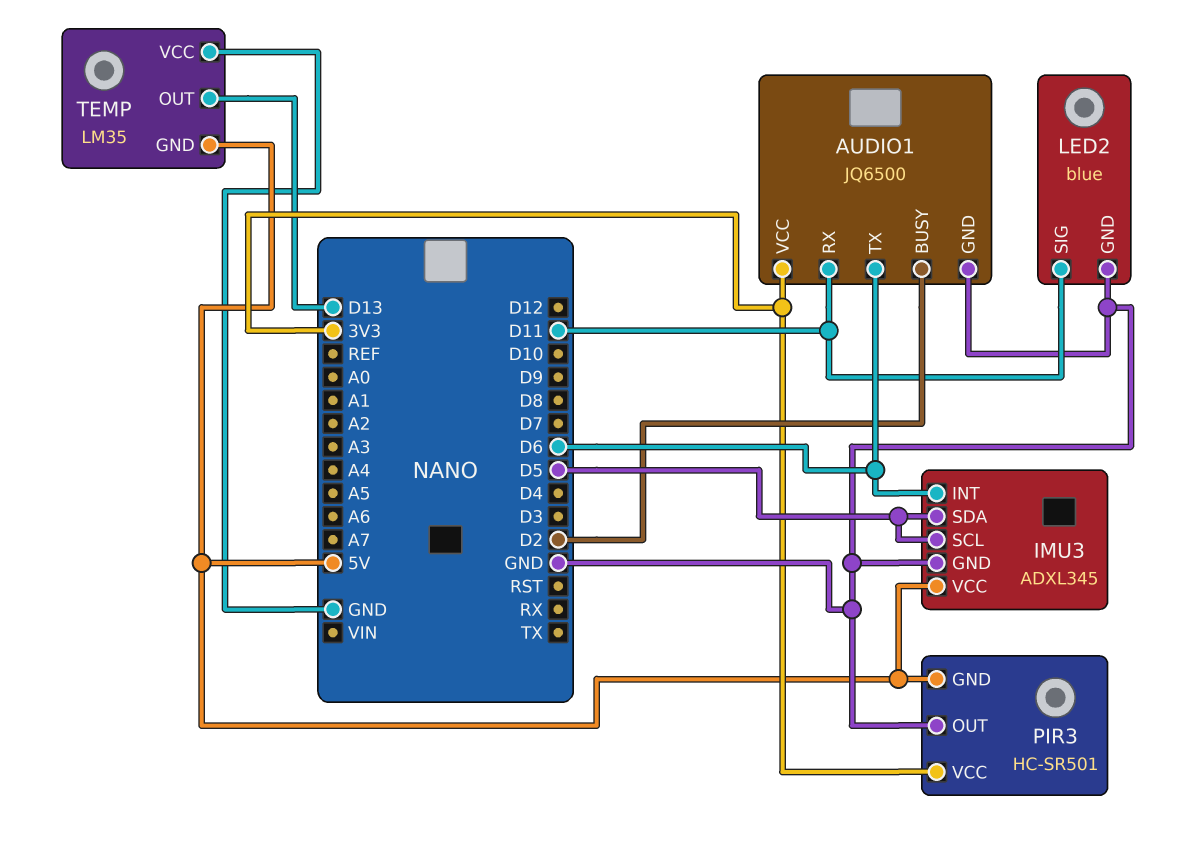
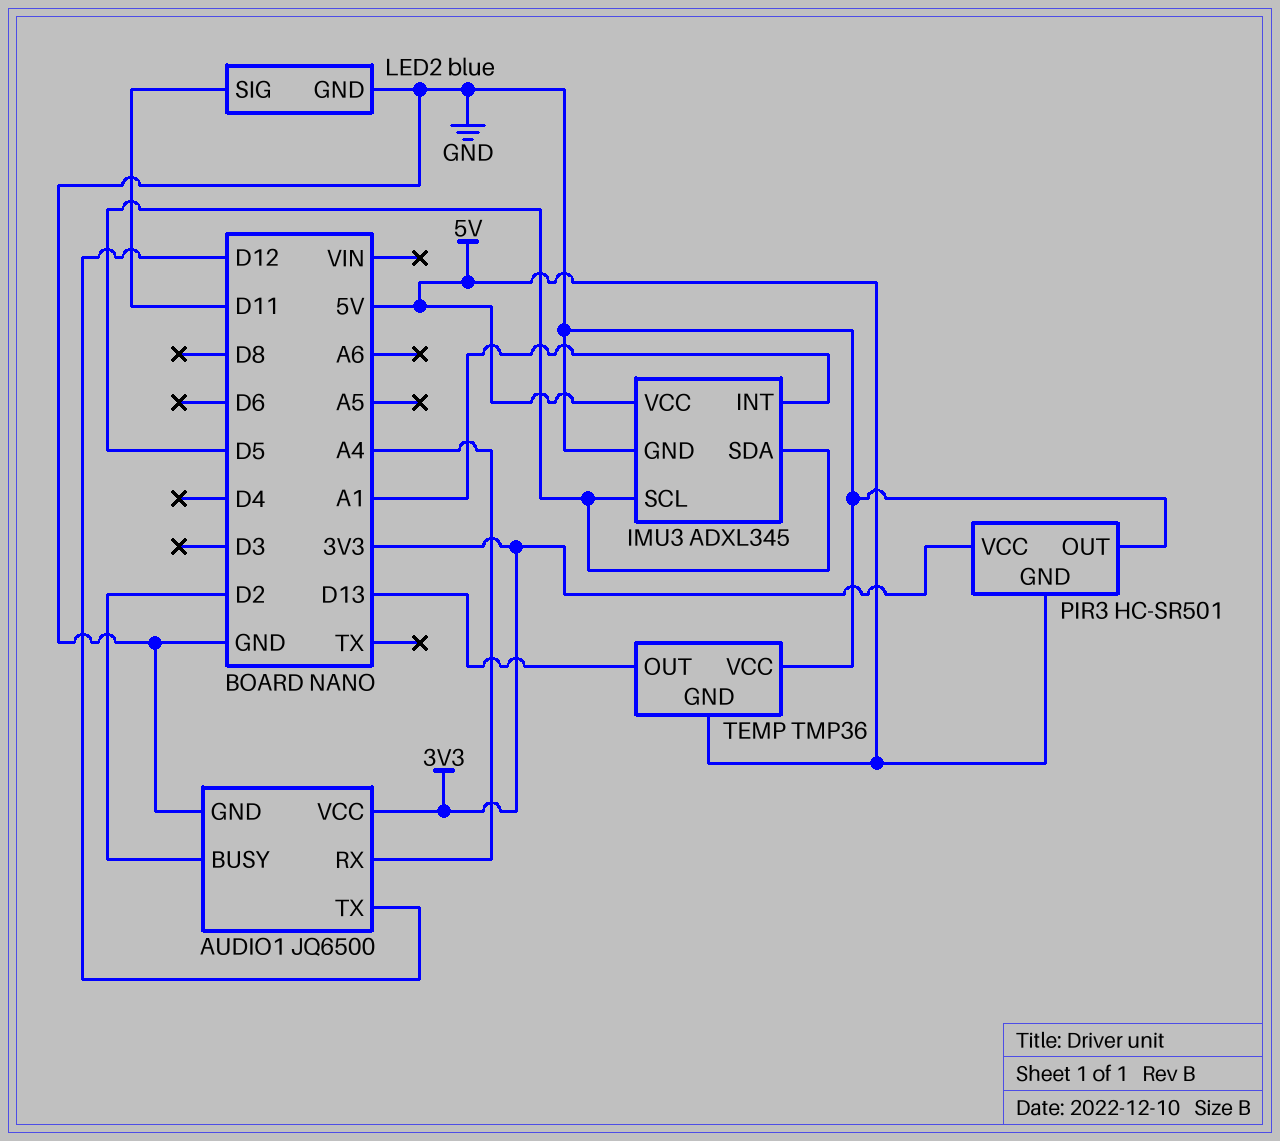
AUDIO1 pin RX: D11 -> A4
AUDIO1 pin TX: D6 -> D12
IMU3 pin INT: D6 -> A1
TEMP: LM35 -> TMP36

